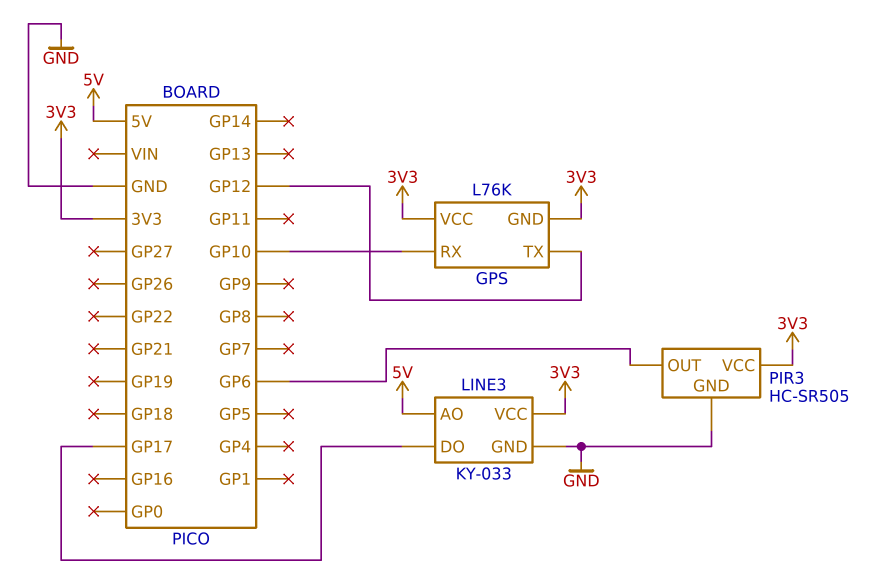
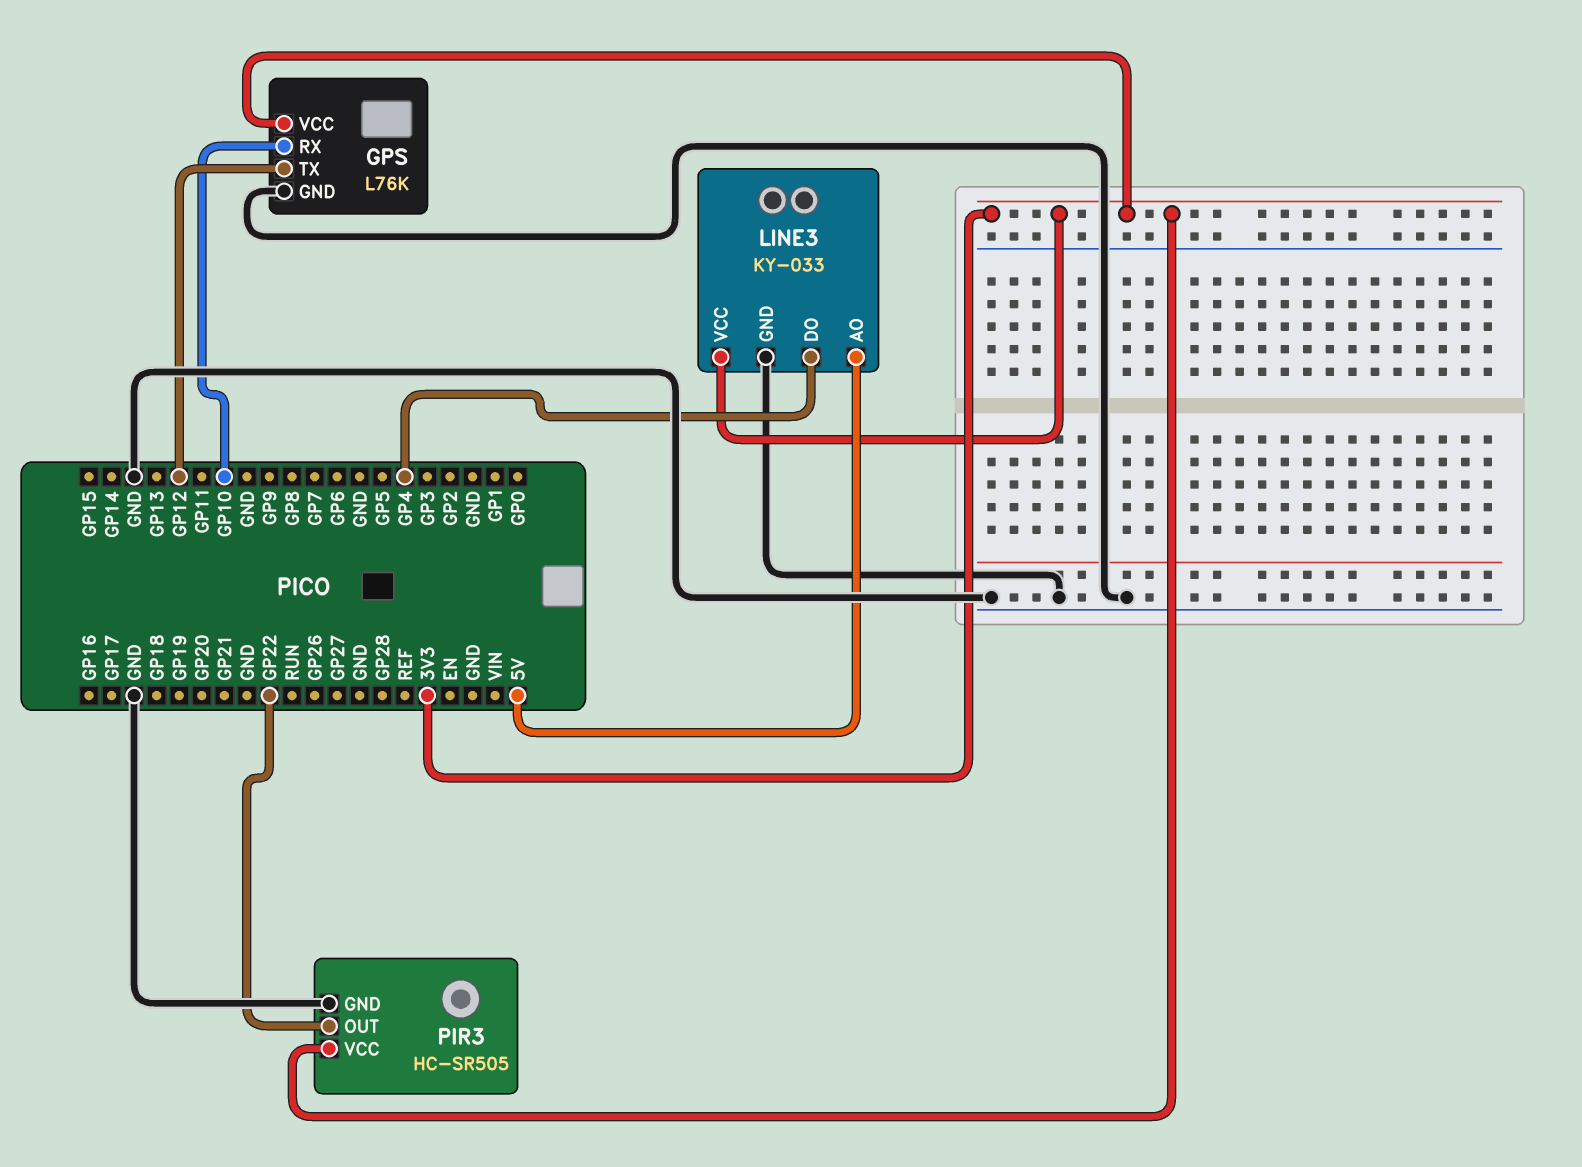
GPS pin GND: 3V3 -> GND
LINE3 pin DO: GP17 -> GP4
PIR3 pin OUT: GP6 -> GP22

